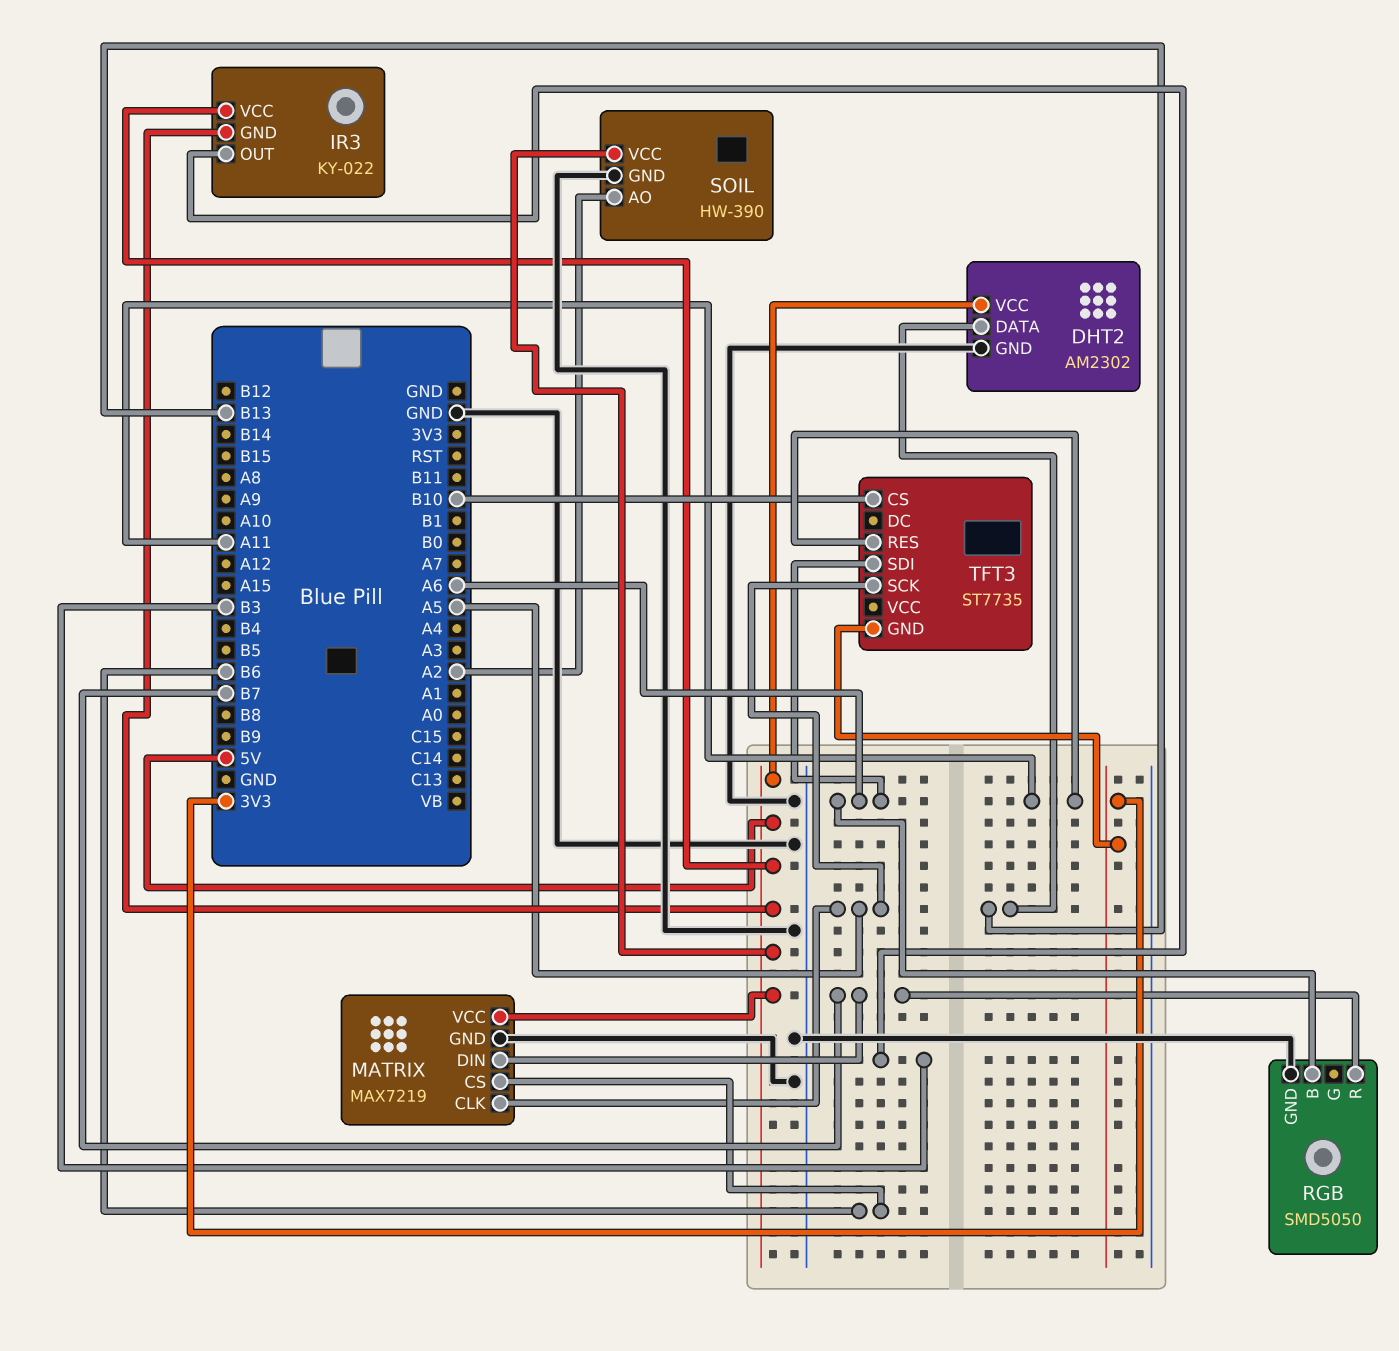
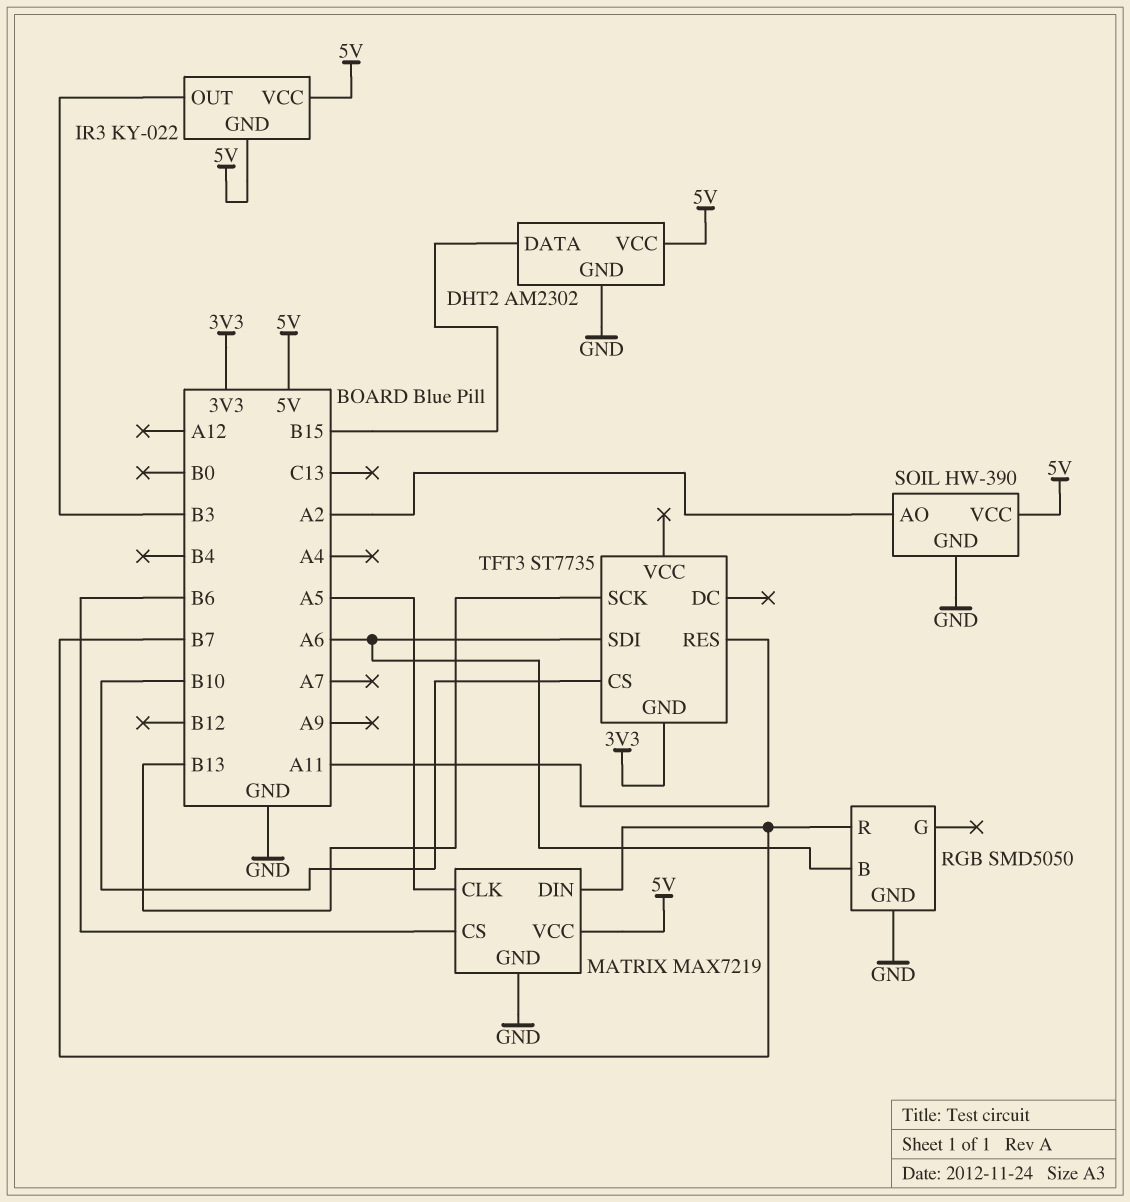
DHT2 pin DATA: B13 -> B15
TFT3 pin SCK: A5 -> B13

